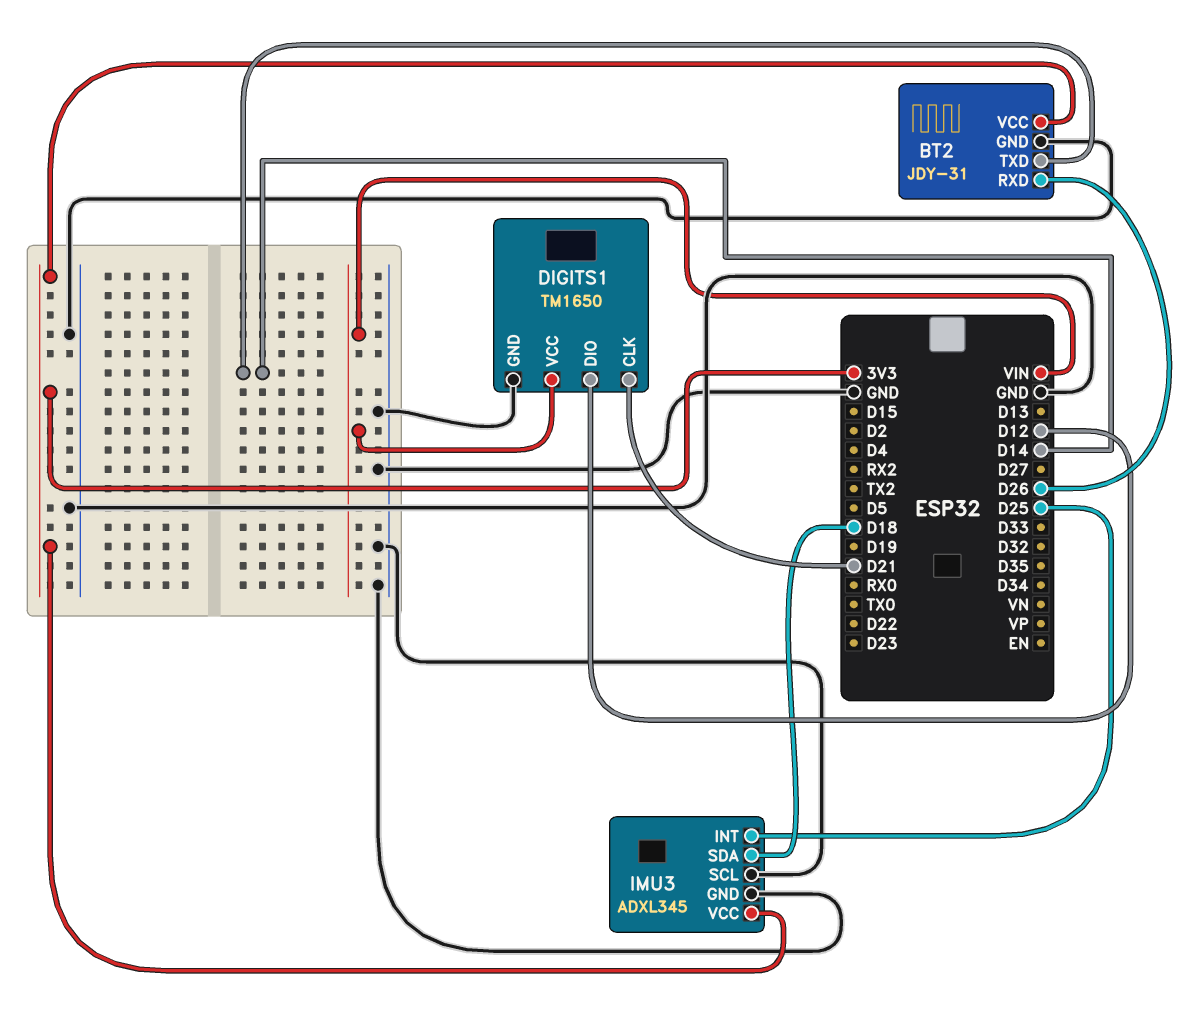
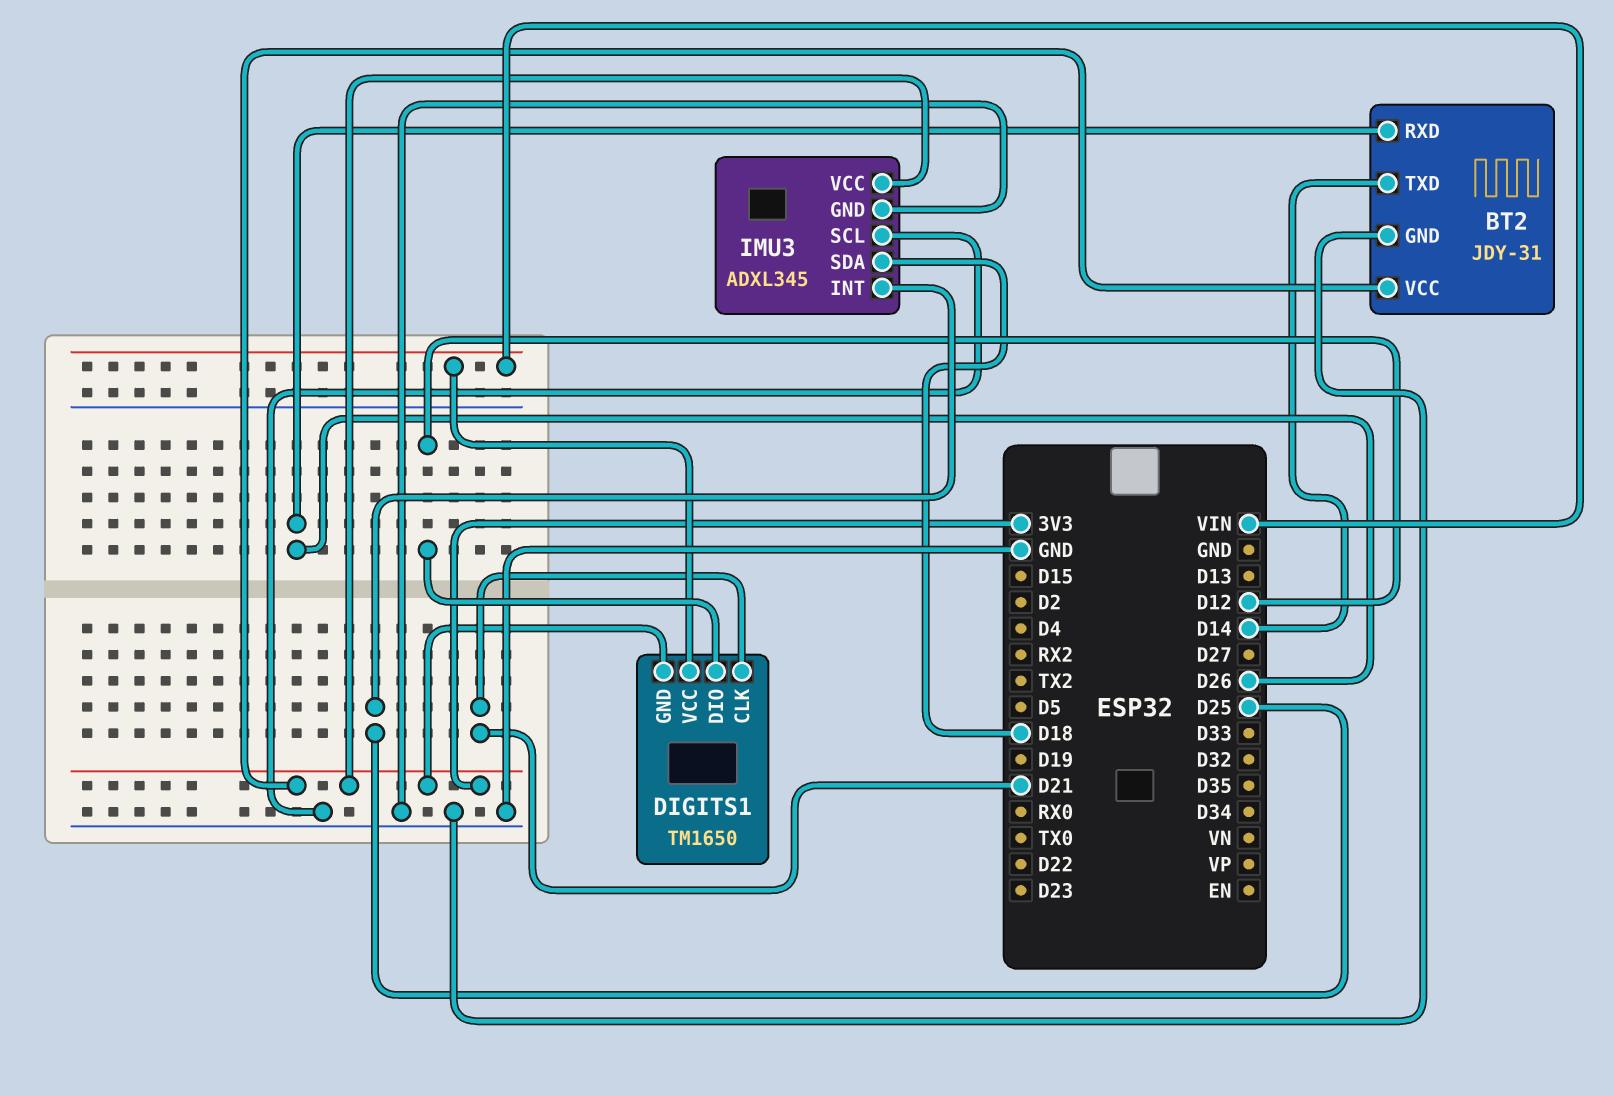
DIGITS1 pin GND: GND -> 3V3

